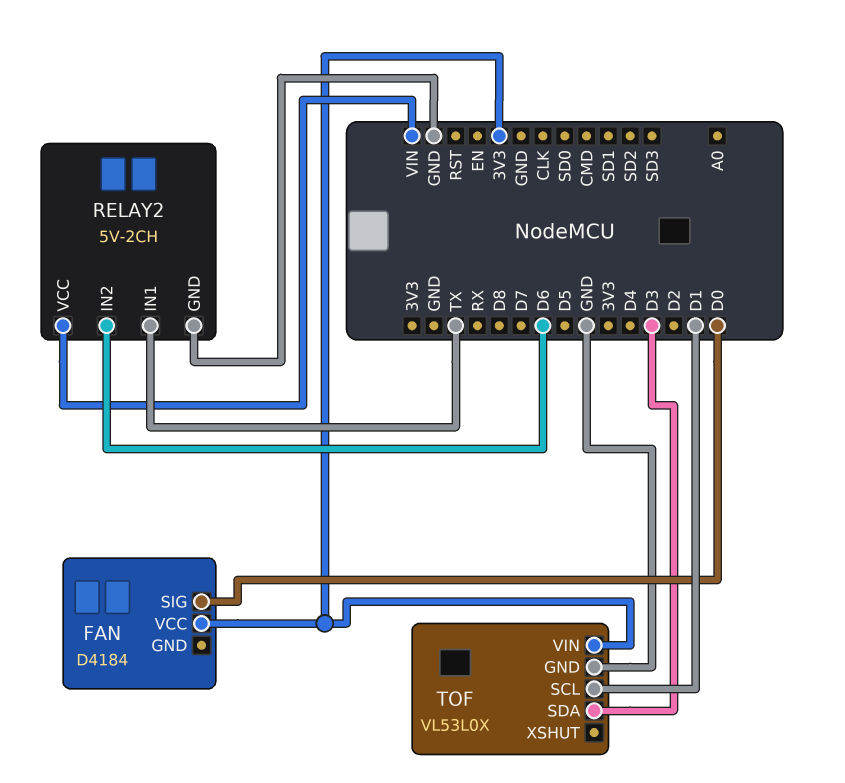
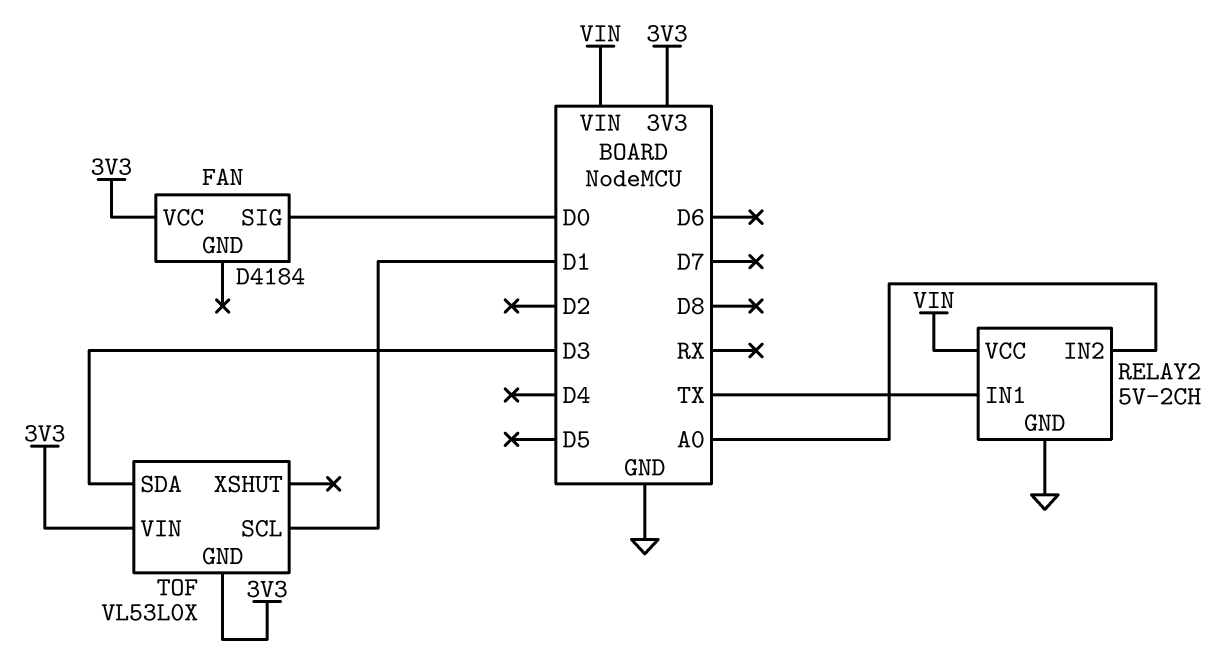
RELAY2 pin IN2: D6 -> A0
TOF pin GND: GND -> 3V3

